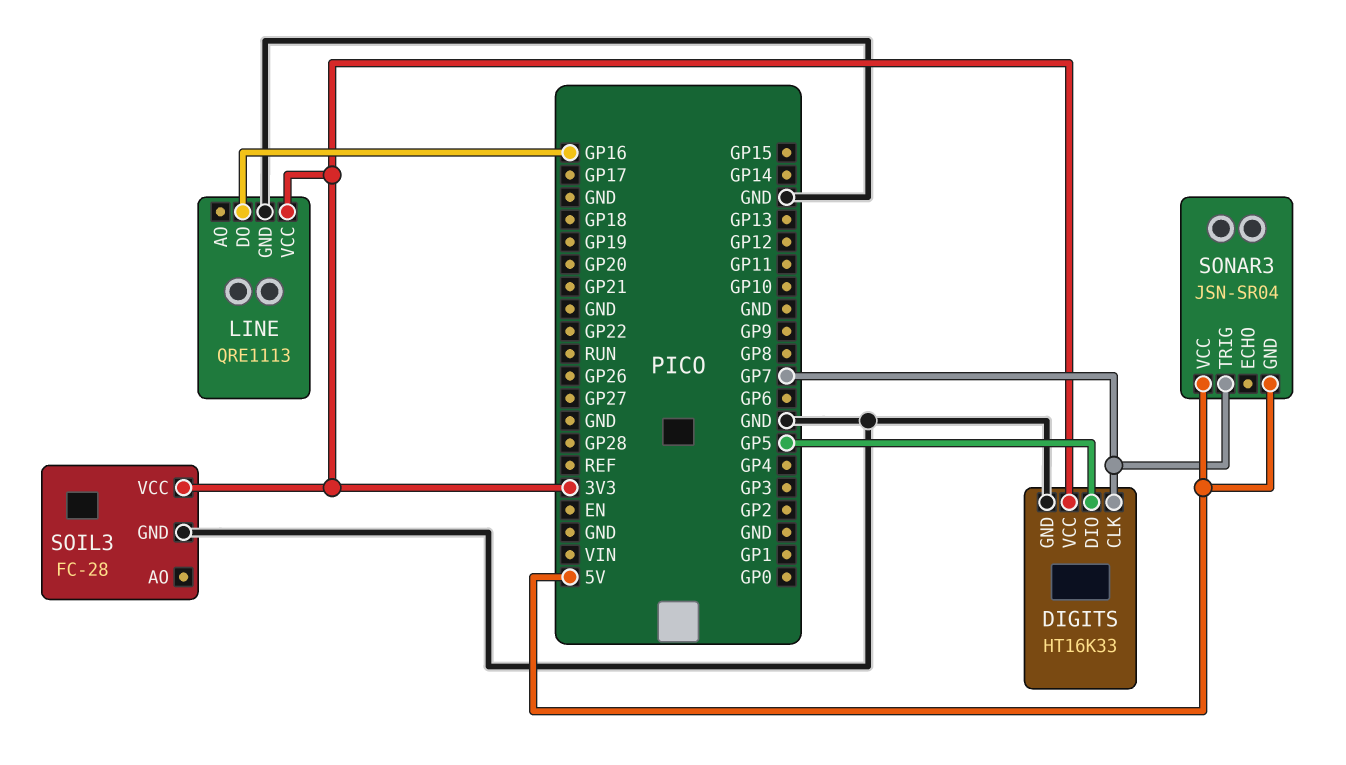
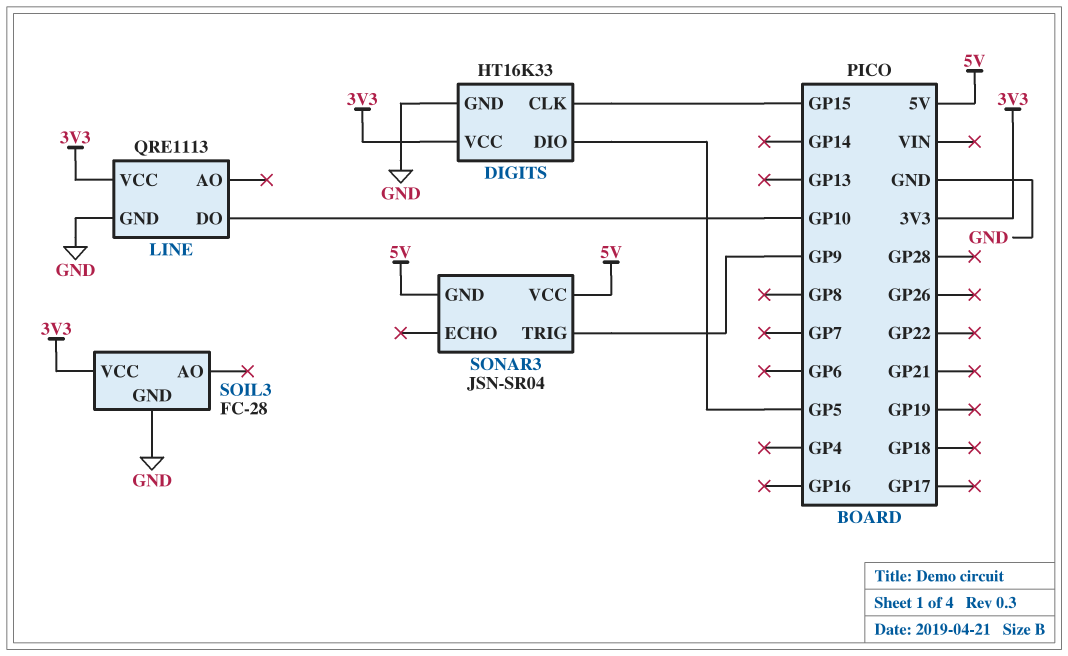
DIGITS pin CLK: GP7 -> GP15
LINE pin DO: GP16 -> GP10
SONAR3 pin TRIG: GP7 -> GP9

